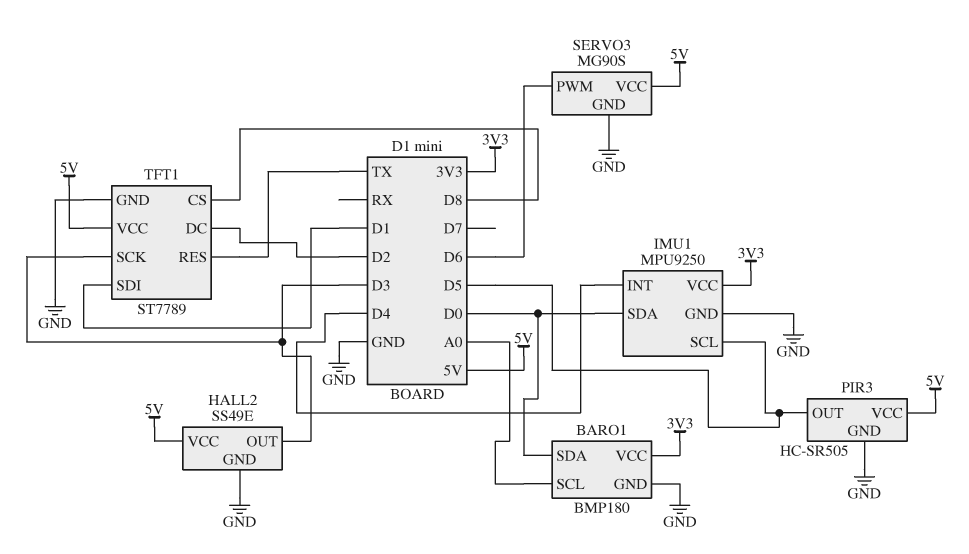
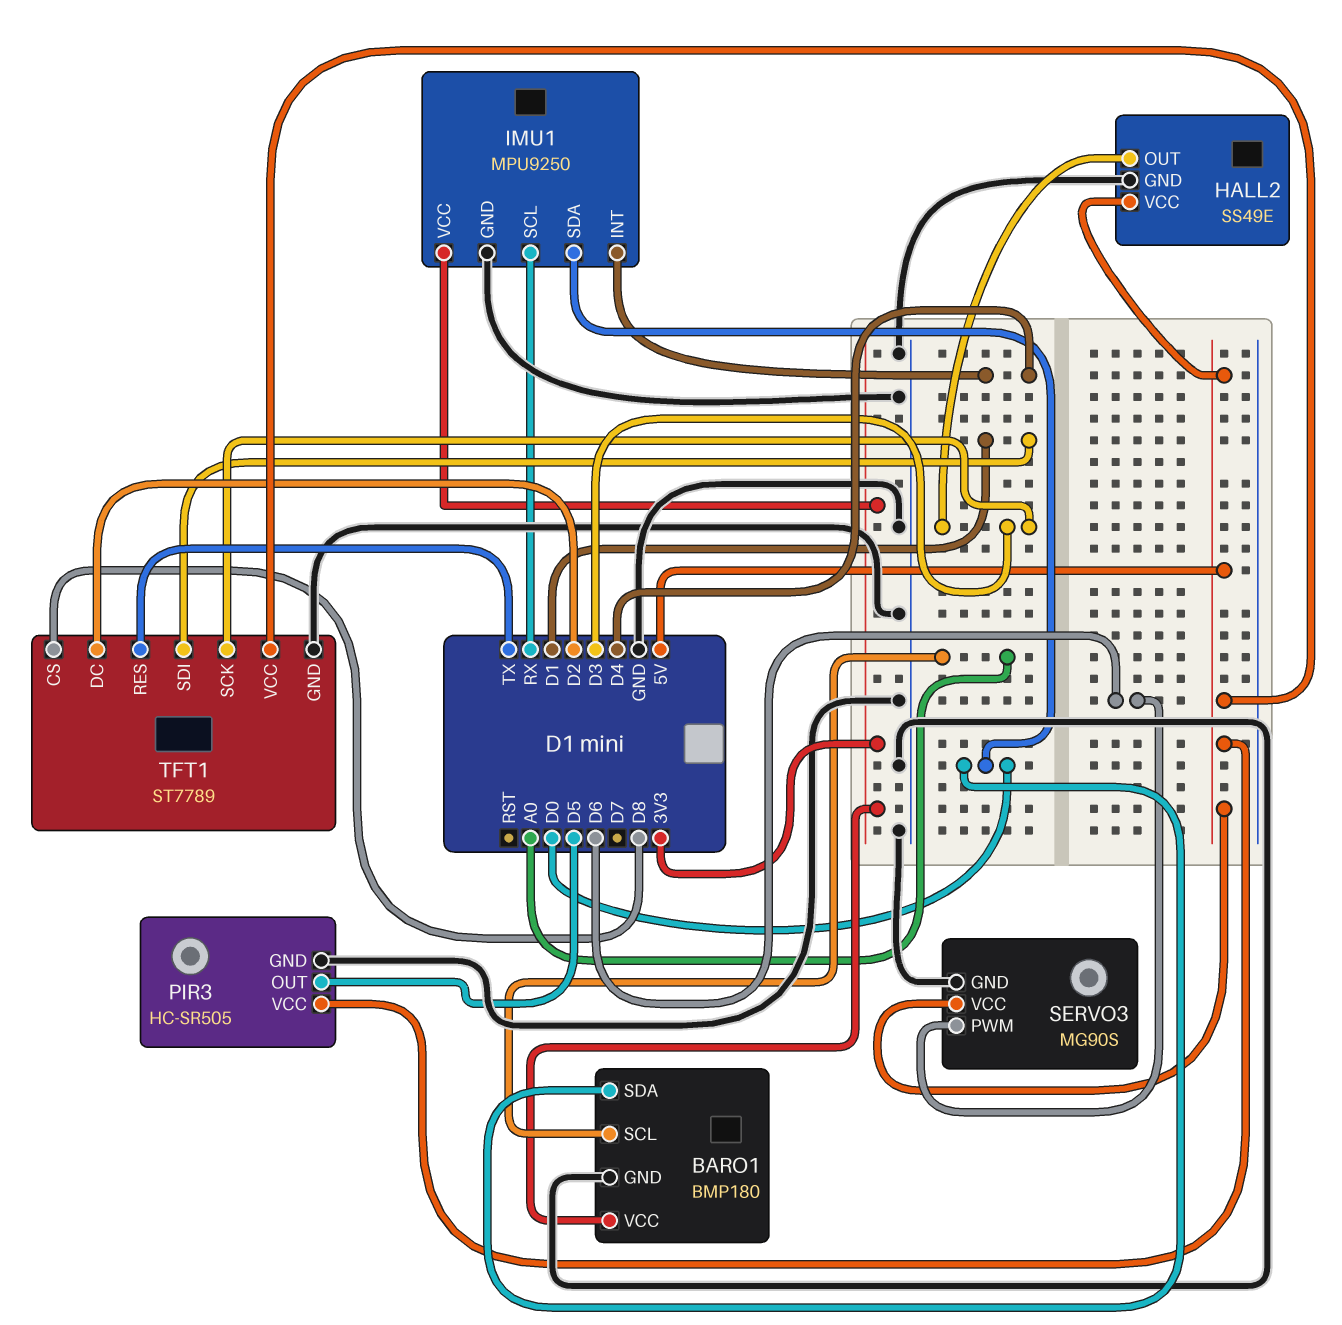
IMU1 pin SCL: D5 -> RX

